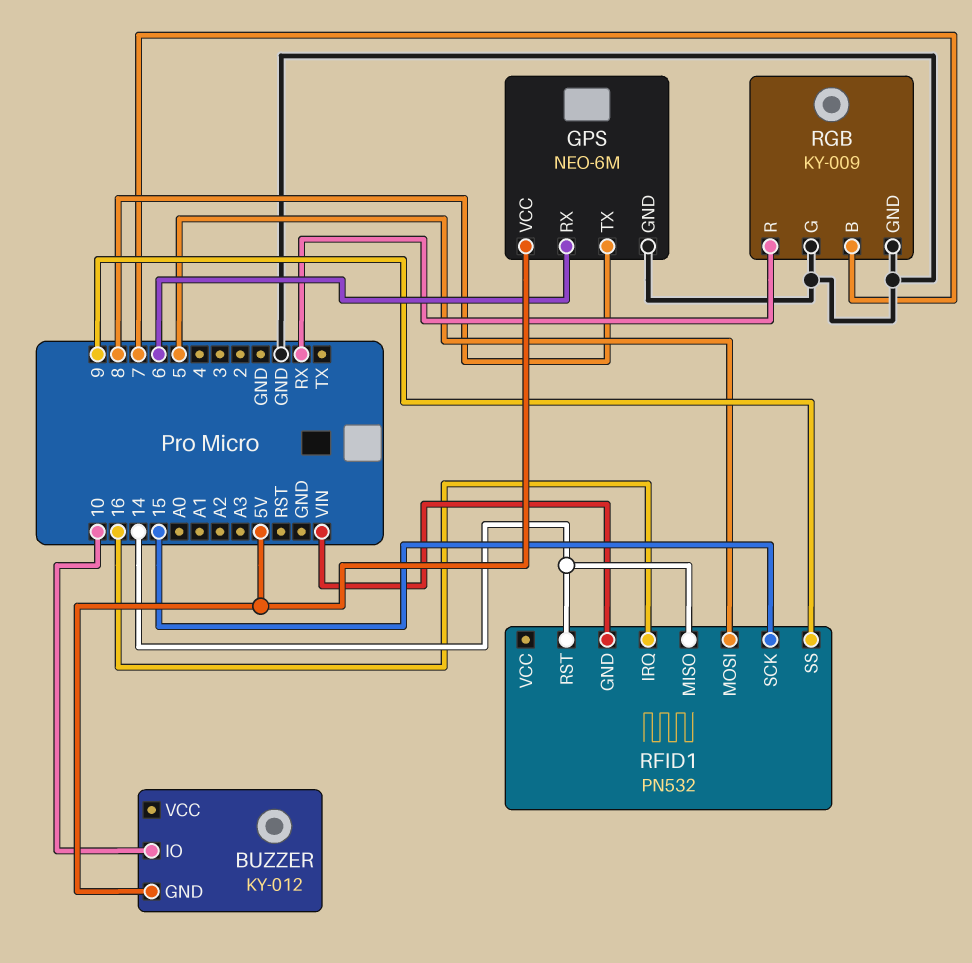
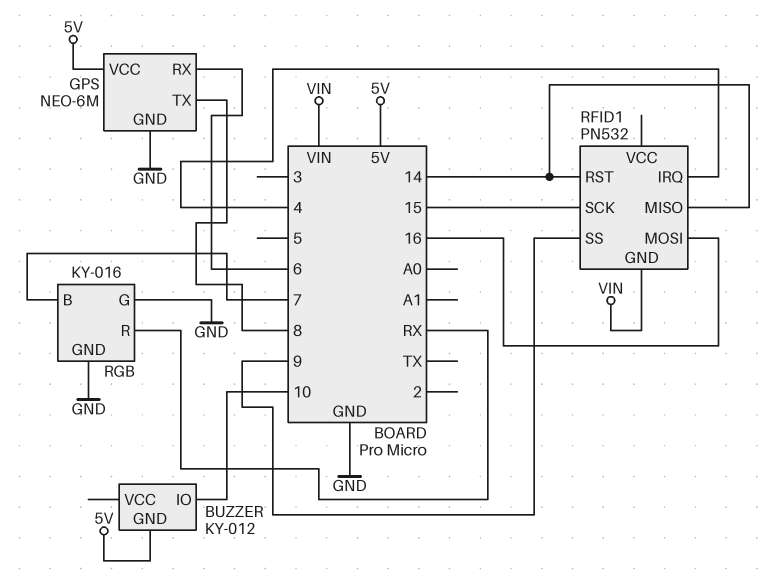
RFID1 pin IRQ: 16 -> 4
RFID1 pin MOSI: 5 -> 16
RGB: KY-009 -> KY-016

